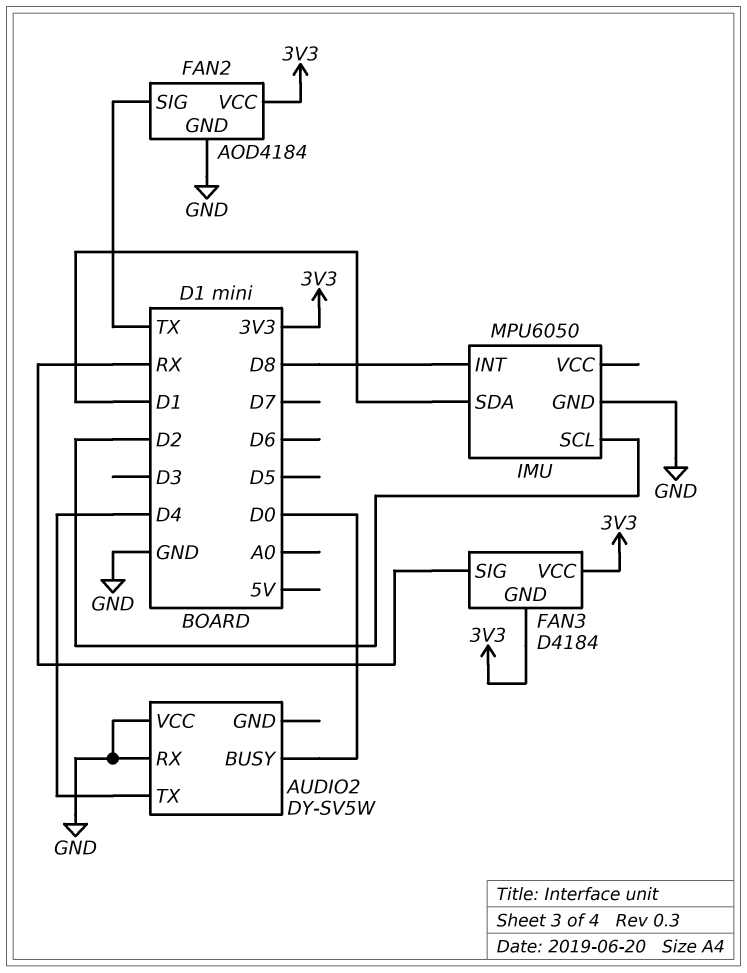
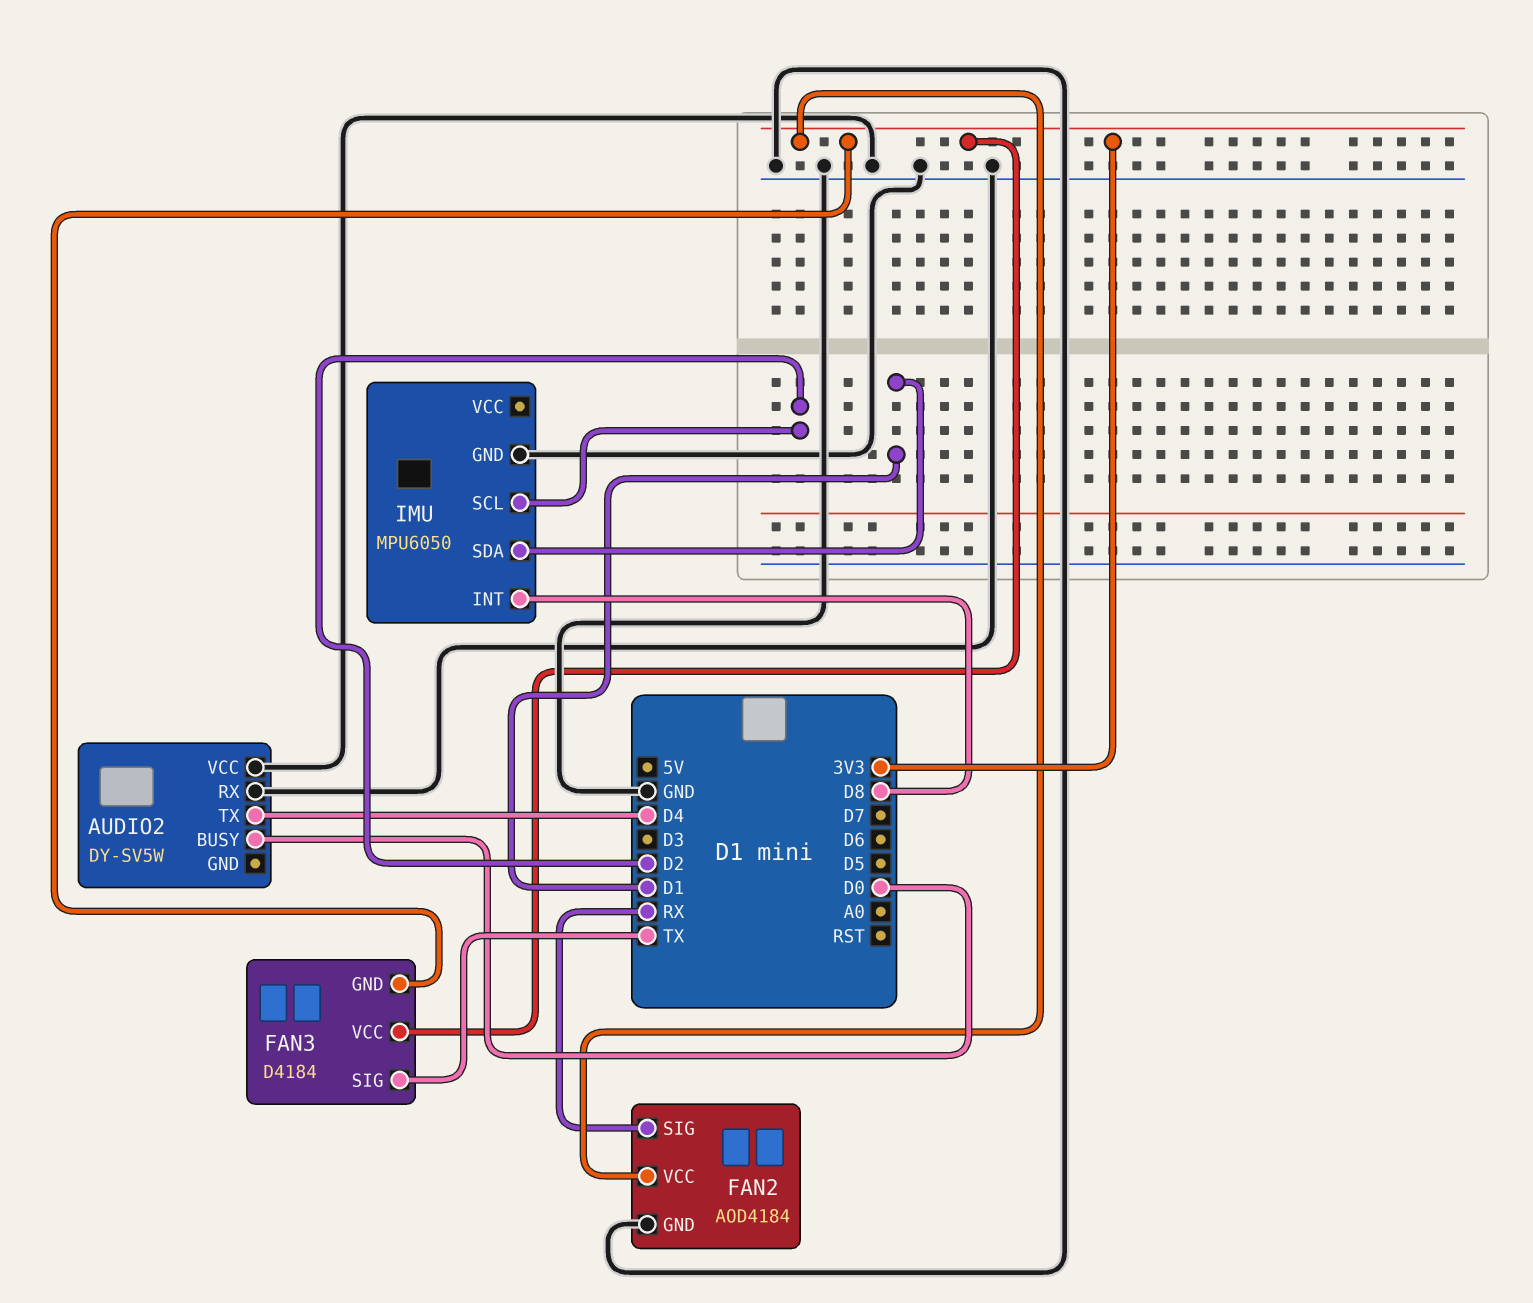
FAN2 pin SIG: TX -> RX
FAN3 pin SIG: RX -> TX

